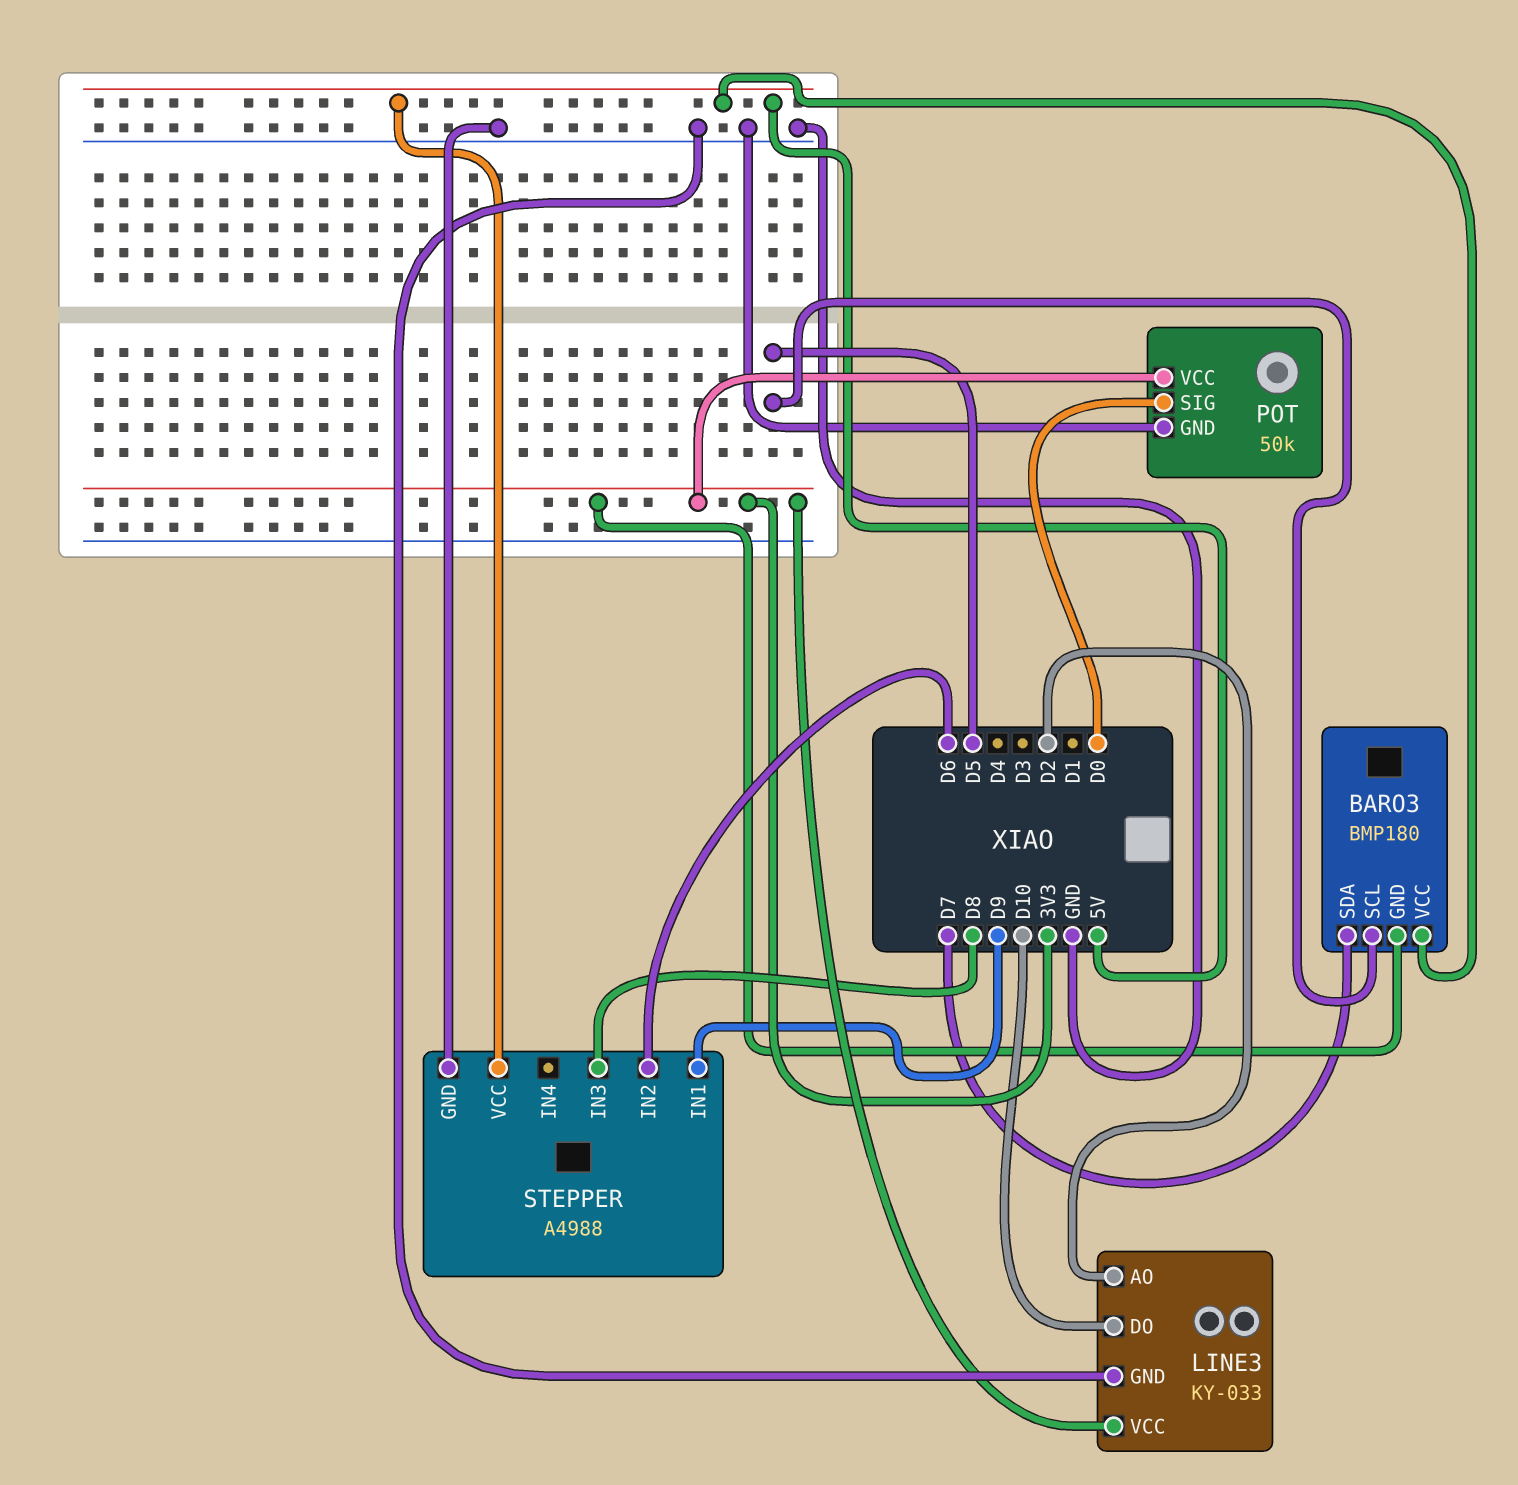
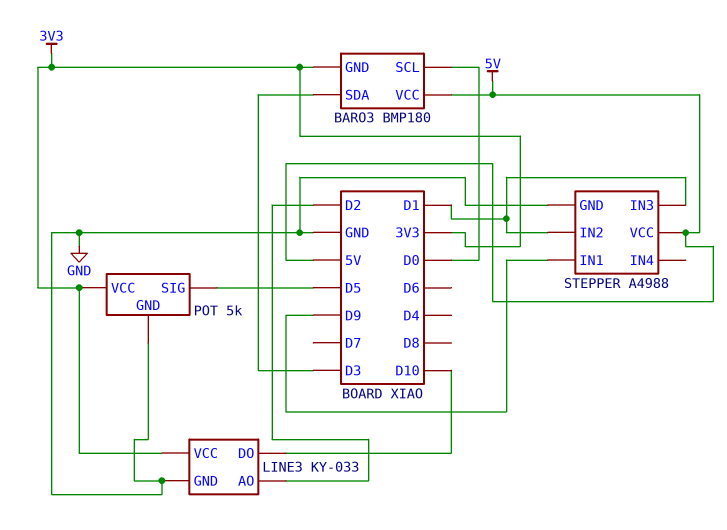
BARO3 pin SCL: D5 -> D0
BARO3 pin SDA: D7 -> D3
POT: 50k -> 5k
POT pin SIG: D0 -> D5
STEPPER pin IN2: D6 -> D1
STEPPER pin IN3: D8 -> D1

